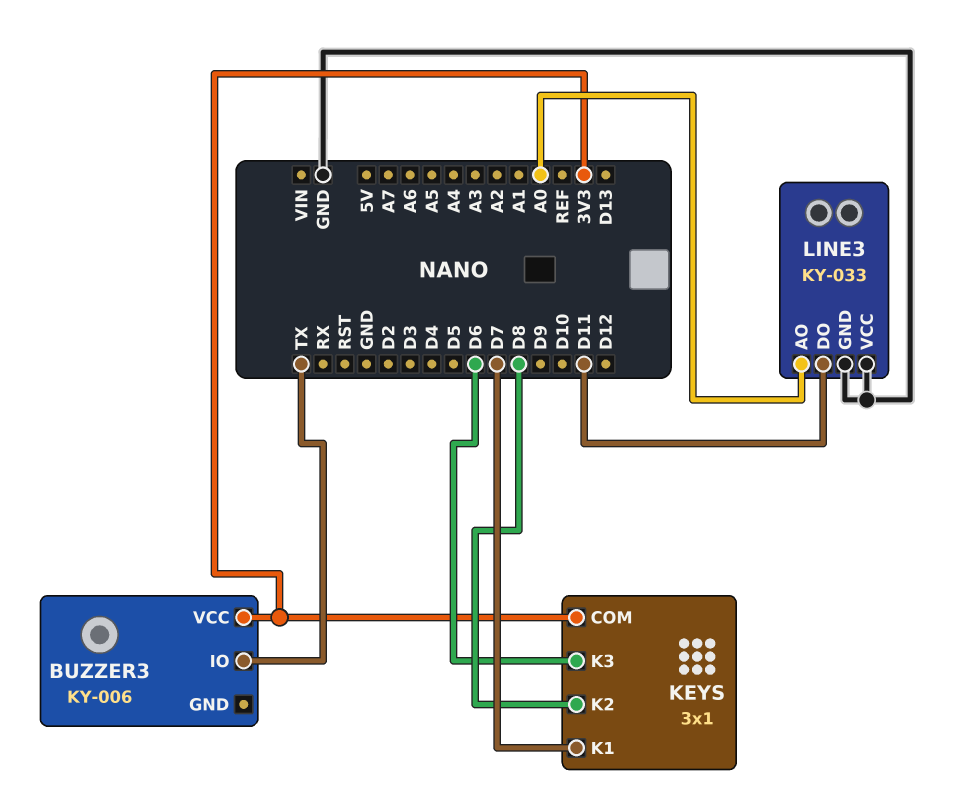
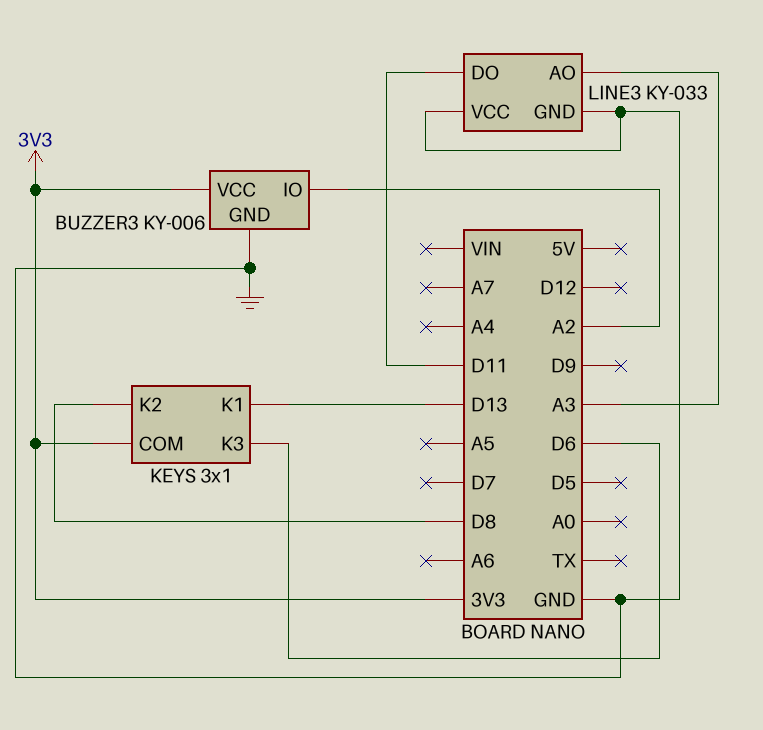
BUZZER3 pin GND: none -> GND
BUZZER3 pin IO: TX -> A2
KEYS pin K1: D7 -> D13
LINE3 pin AO: A0 -> A3

